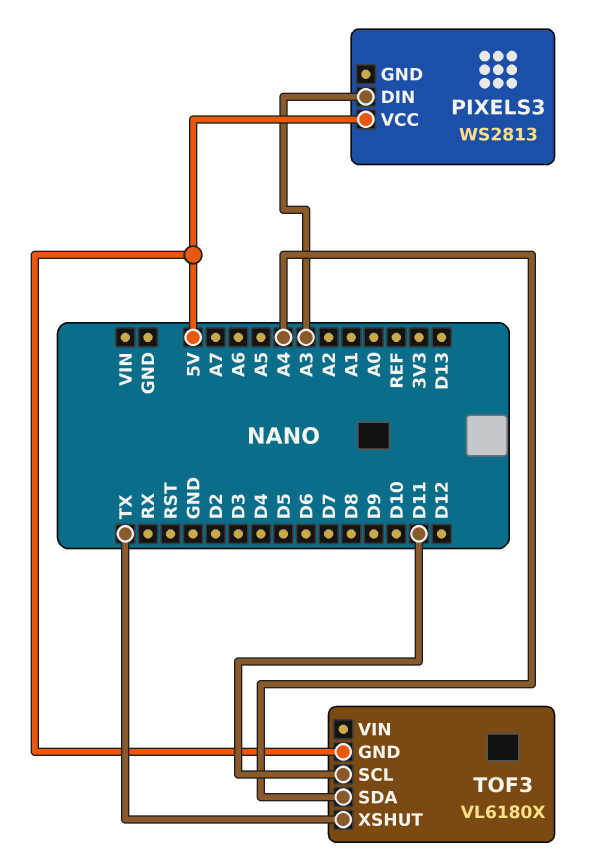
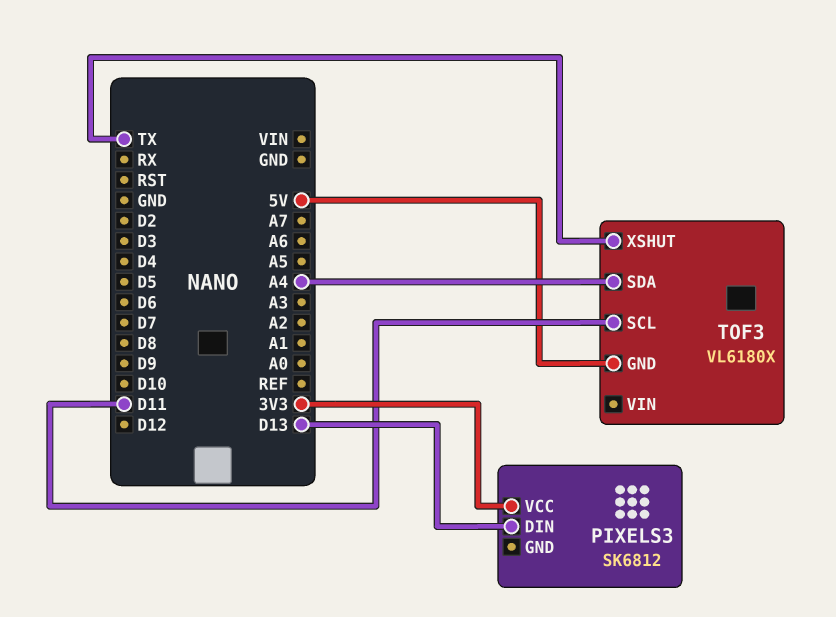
PIXELS3: WS2813 -> SK6812
PIXELS3 pin DIN: A3 -> D13
PIXELS3 pin VCC: 5V -> 3V3

